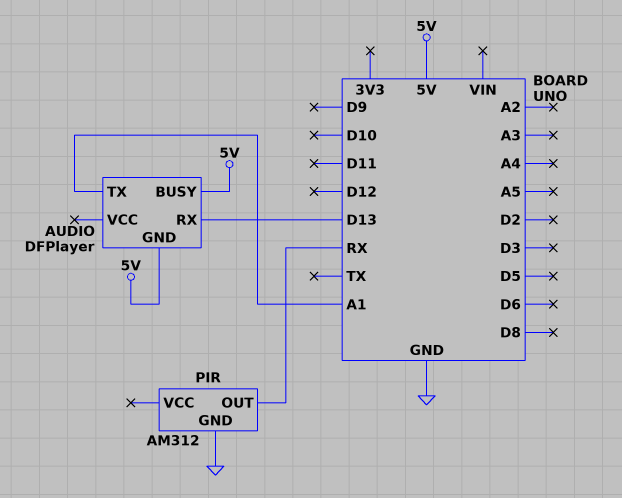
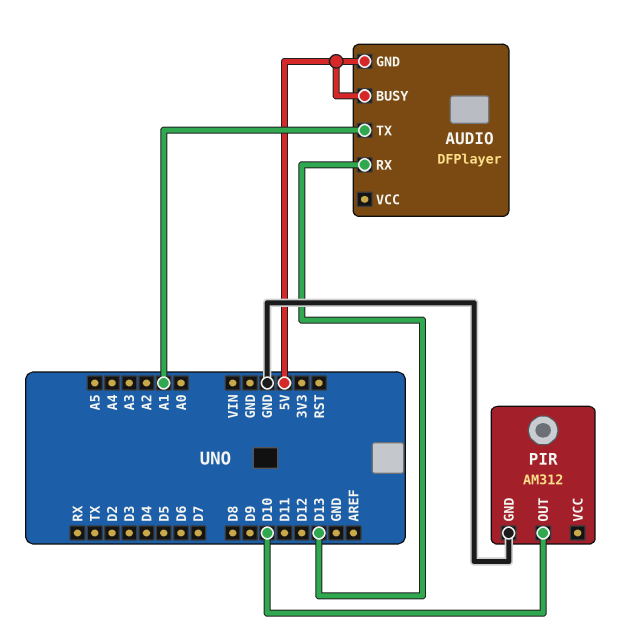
PIR pin OUT: RX -> D10

